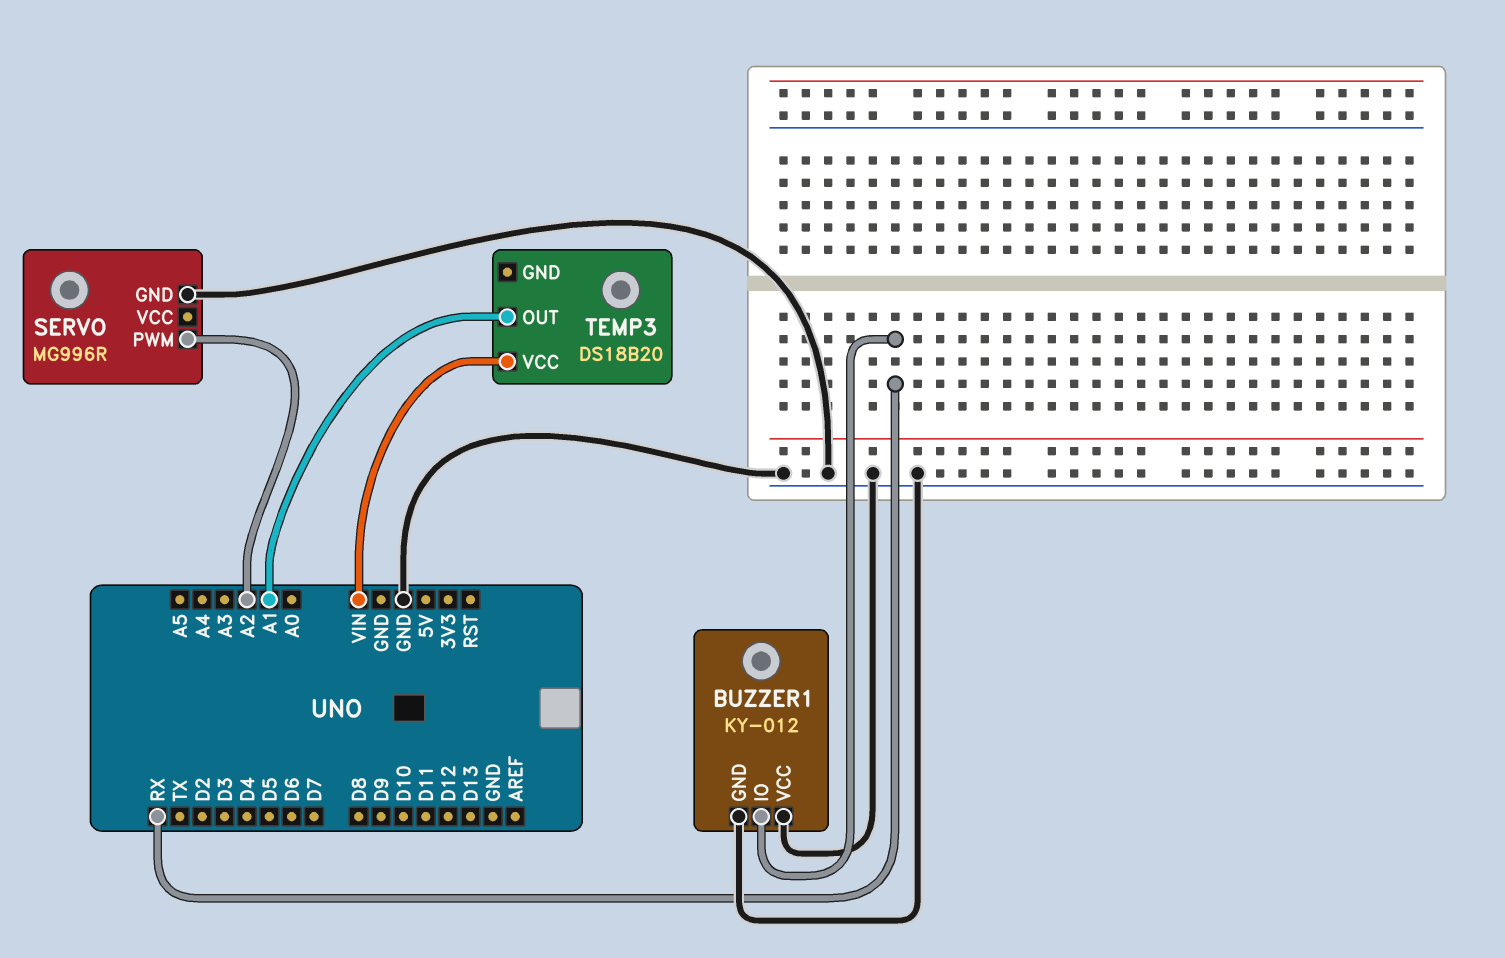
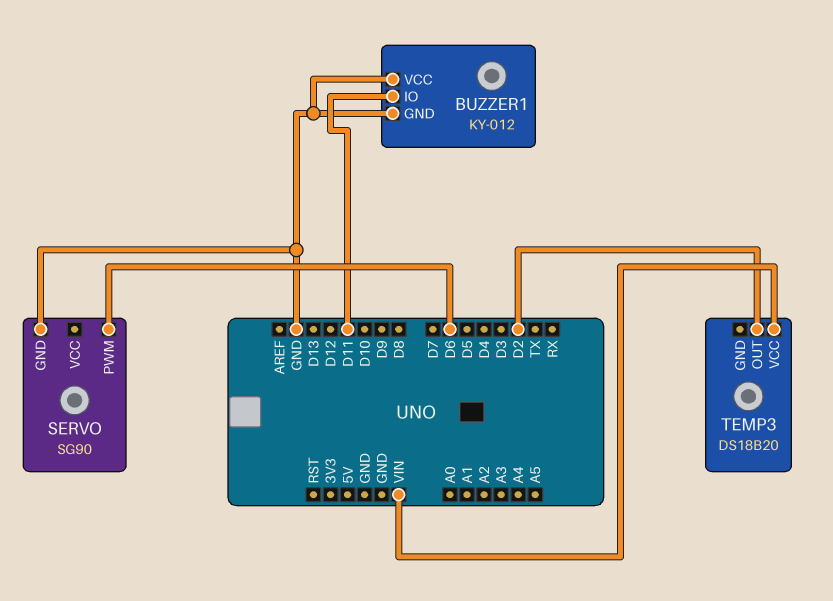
BUZZER1 pin IO: RX -> D11
SERVO: MG996R -> SG90
SERVO pin PWM: A2 -> D6
TEMP3 pin OUT: A1 -> D2

